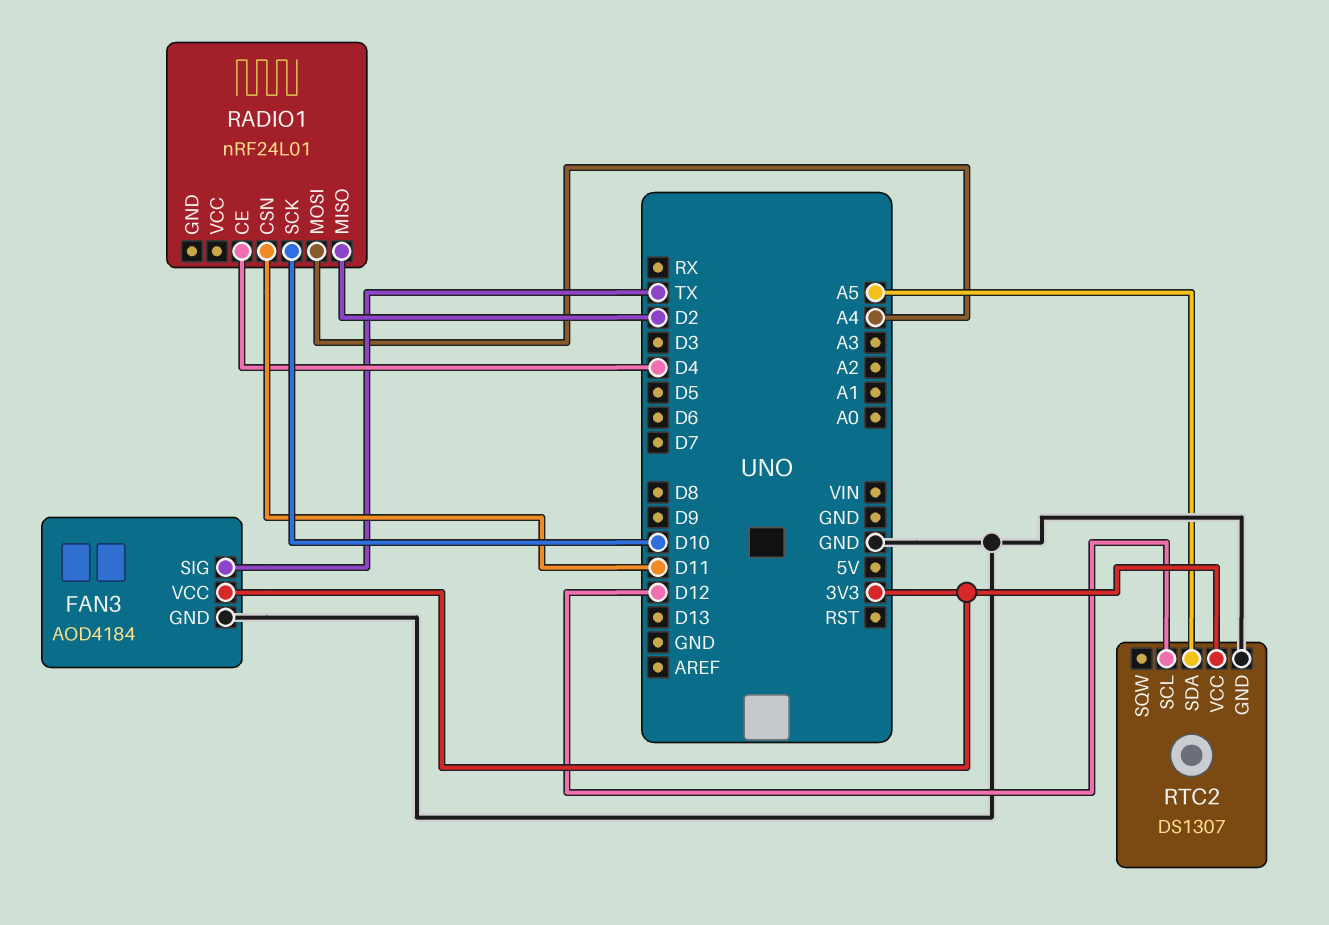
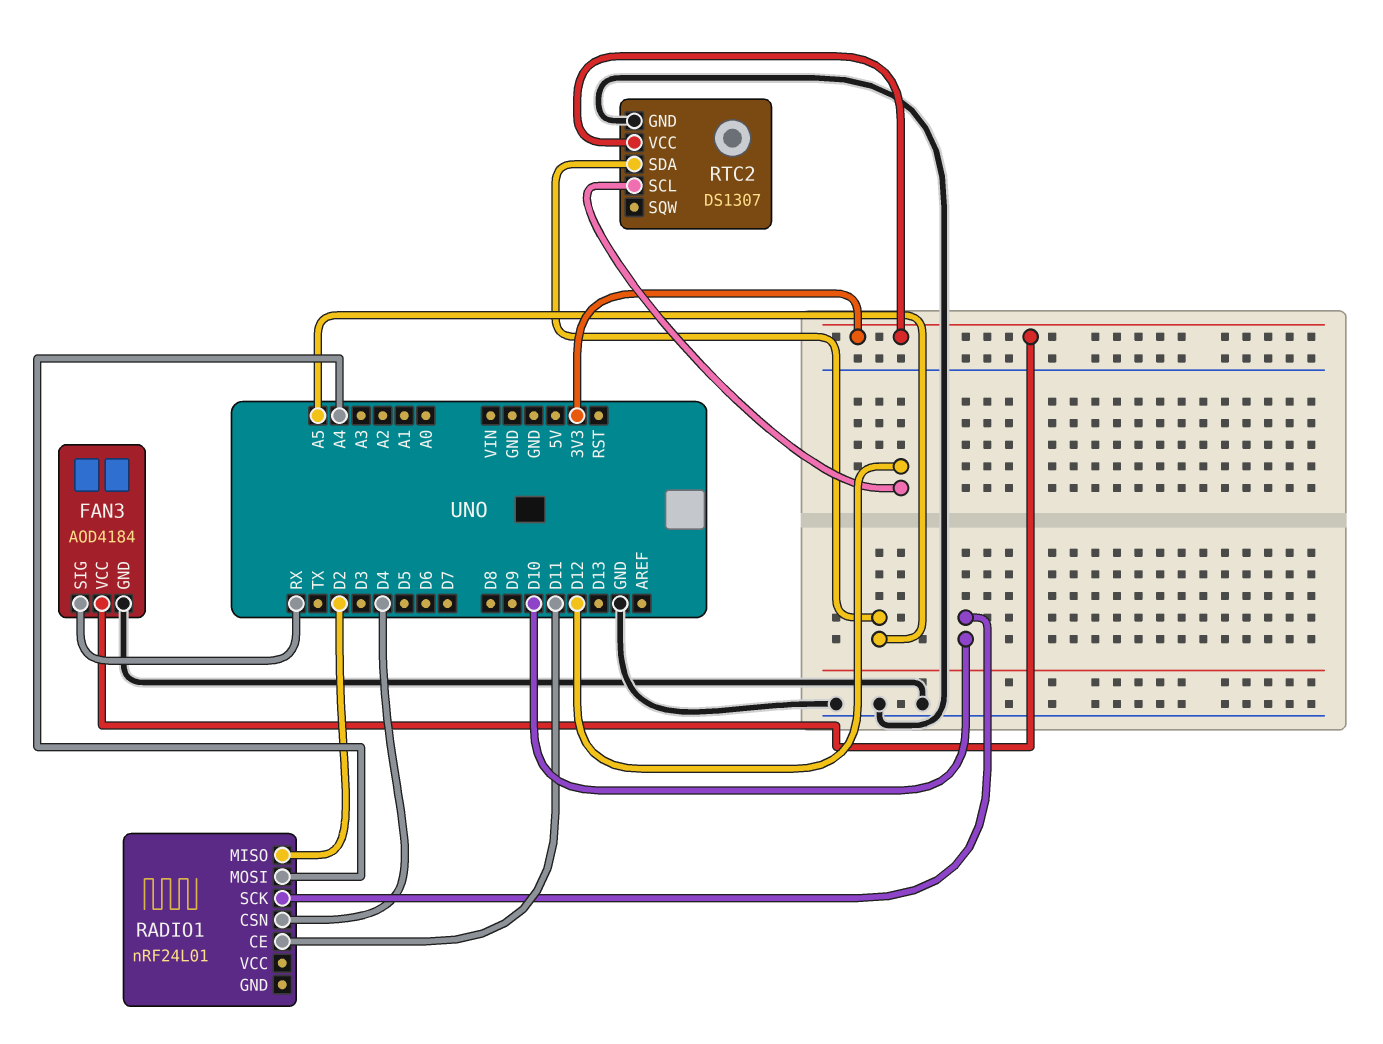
FAN3 pin SIG: TX -> RX
RADIO1 pin CE: D4 -> D11
RADIO1 pin CSN: D11 -> D4

